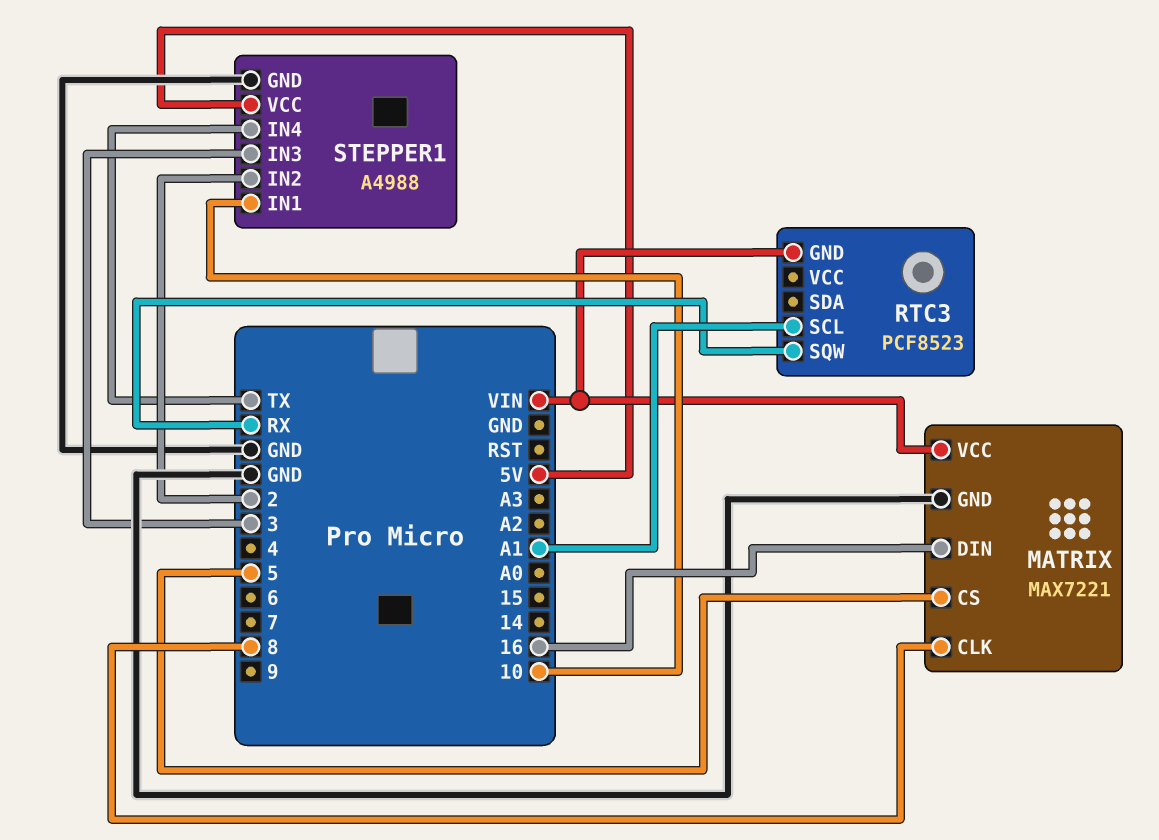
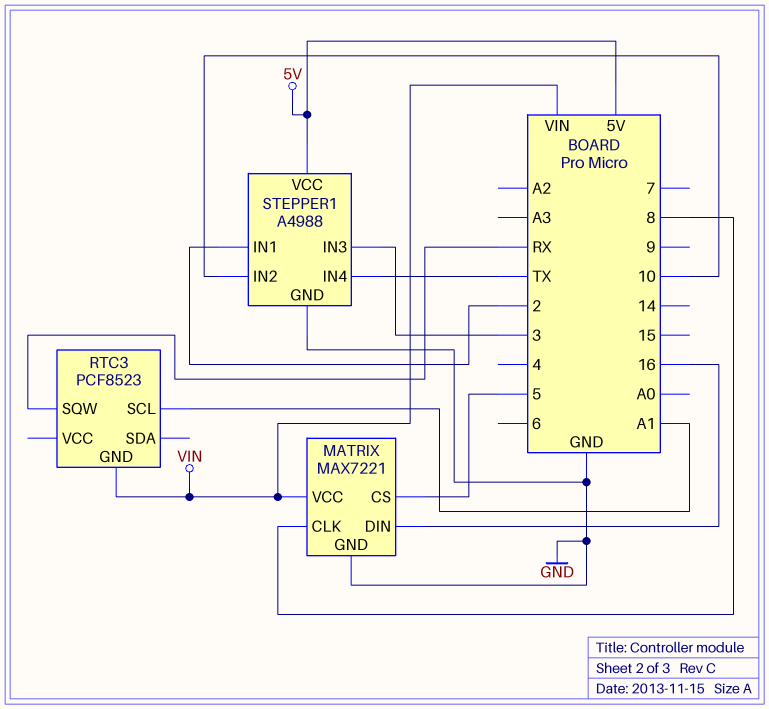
STEPPER1 pin IN1: 10 -> 2
STEPPER1 pin IN2: 2 -> 10

